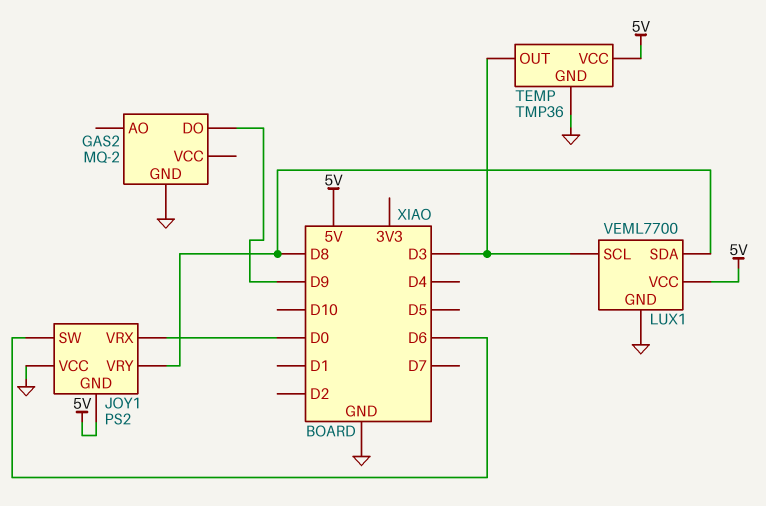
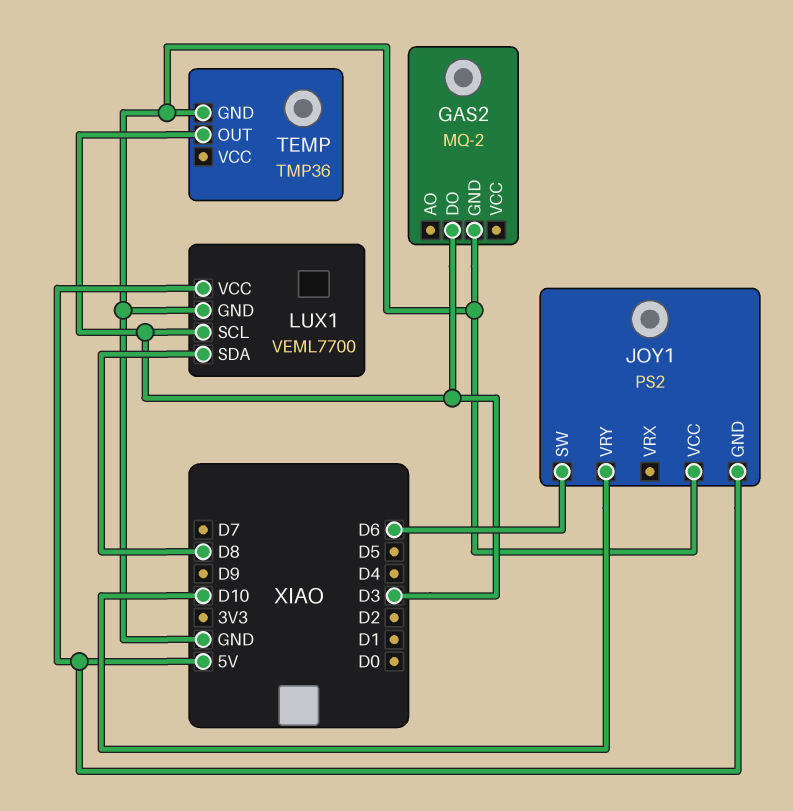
GAS2 pin DO: D9 -> D3
JOY1 pin VRX: D0 -> none
JOY1 pin VRY: D8 -> D10
TEMP pin VCC: 5V -> none

